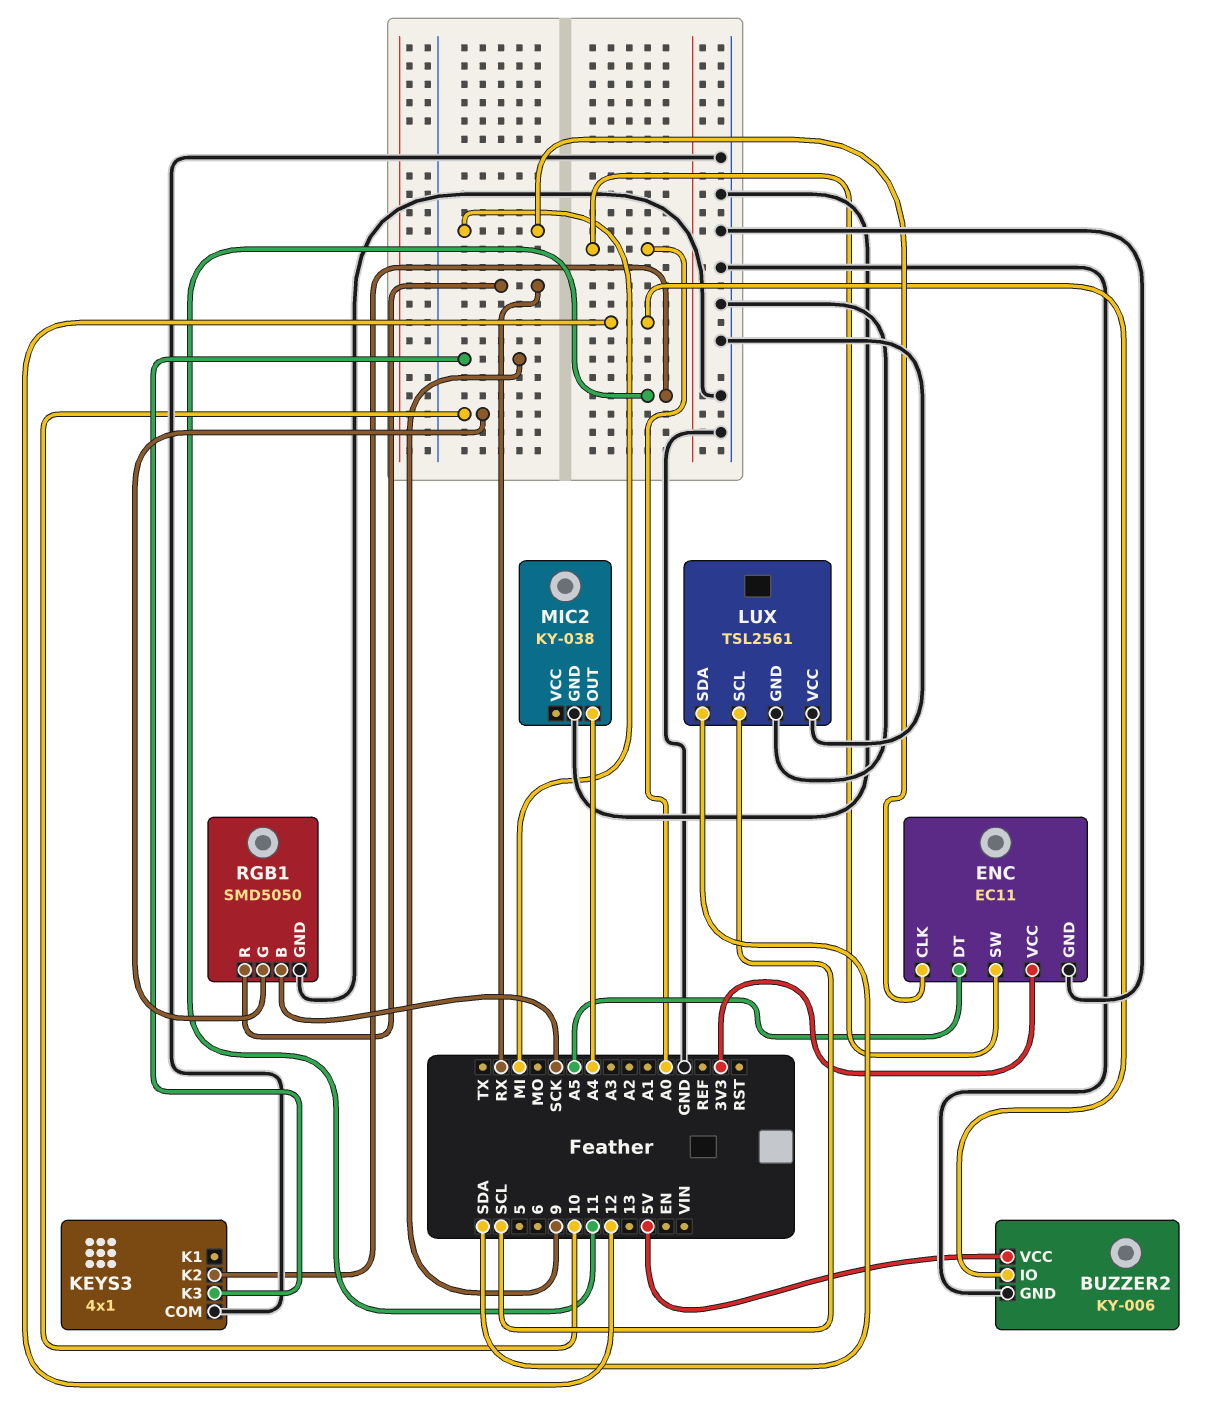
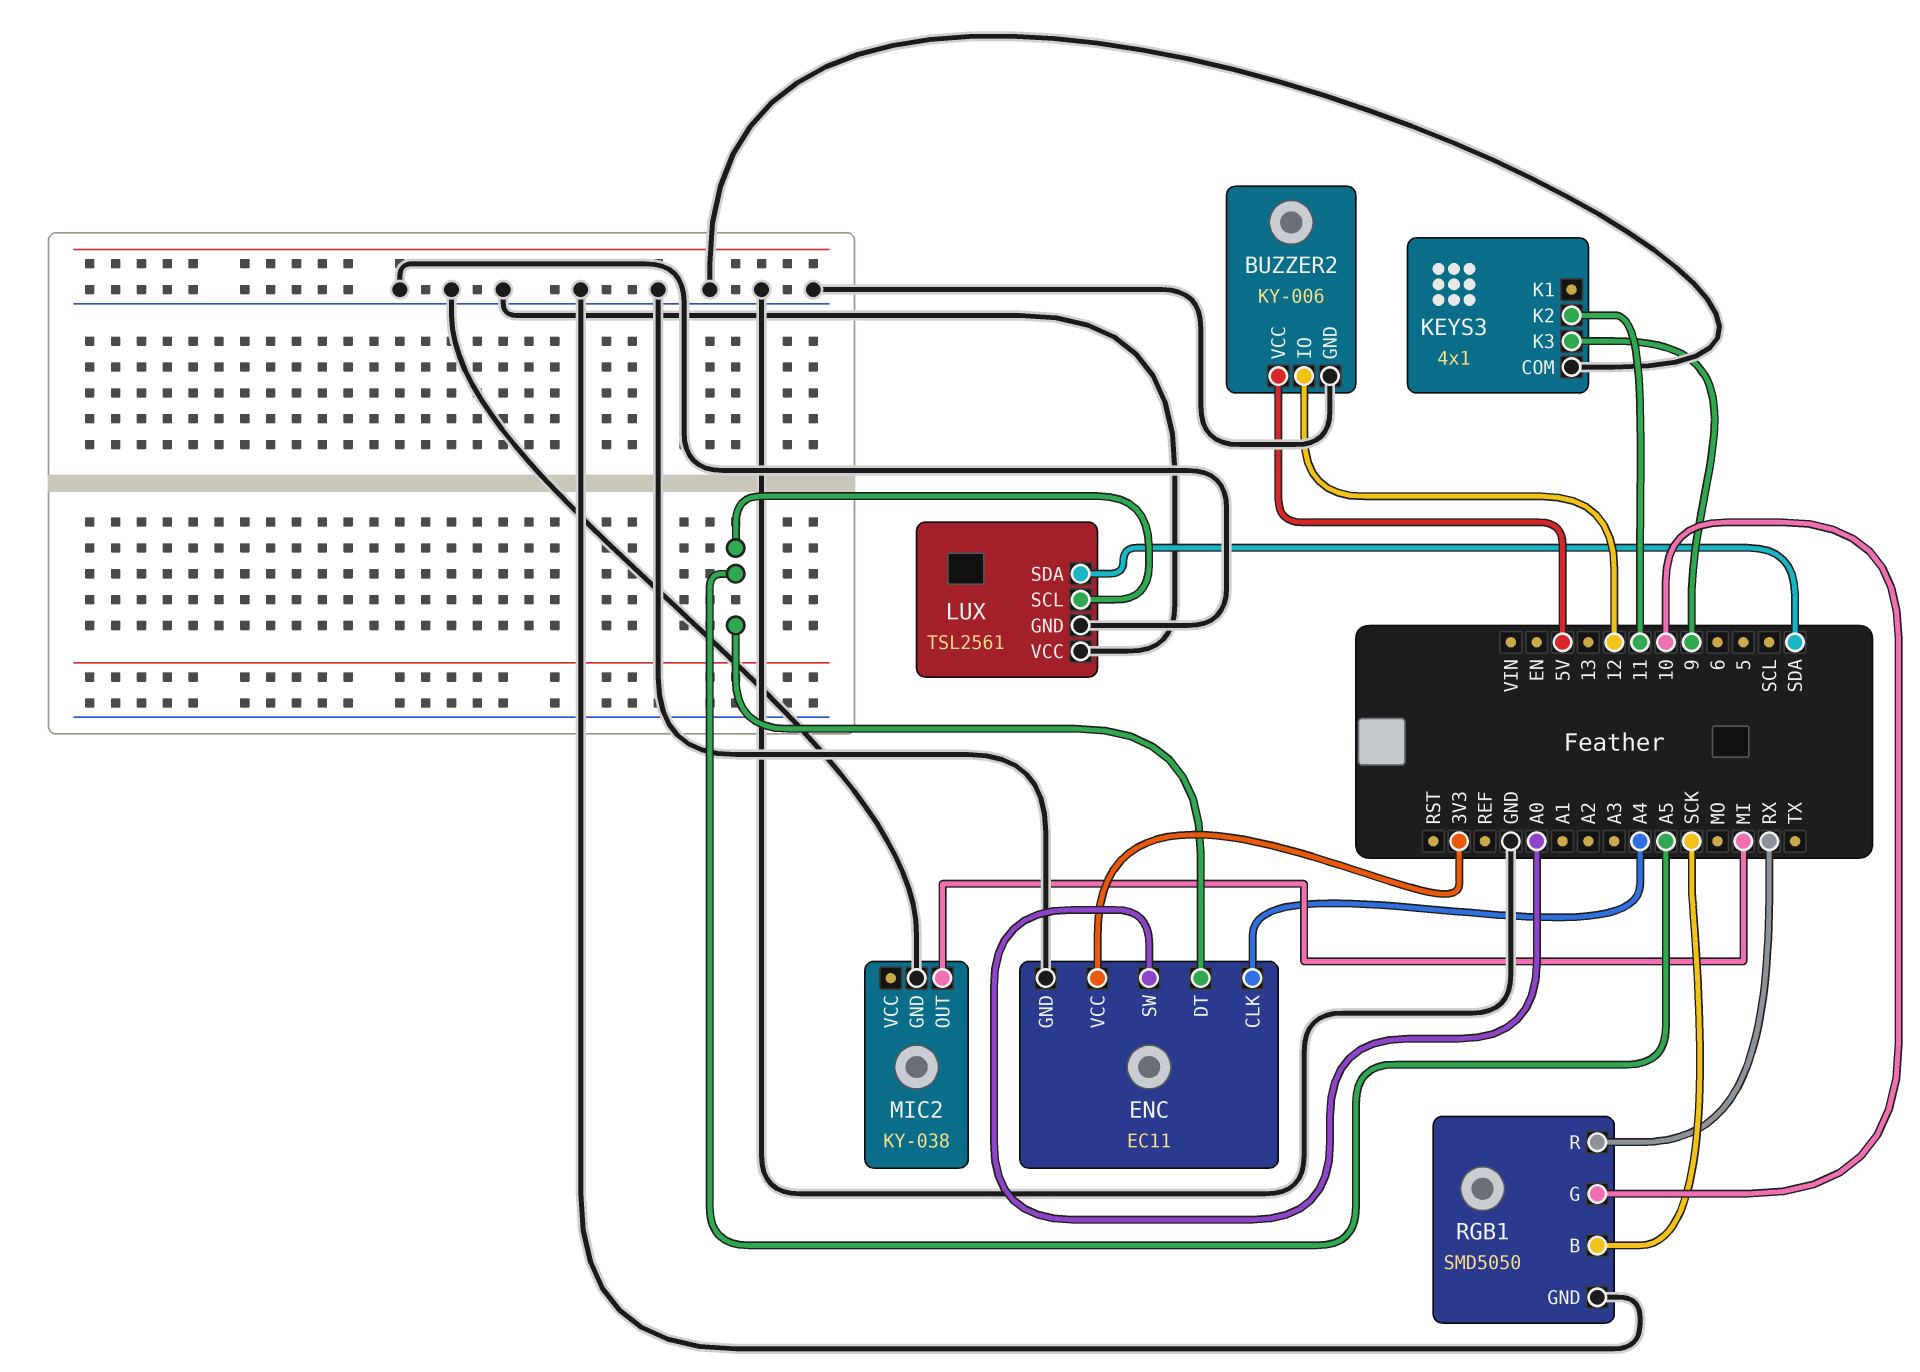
ENC pin CLK: MI -> A4
LUX pin SCL: SCL -> A5
MIC2 pin OUT: A4 -> MI

